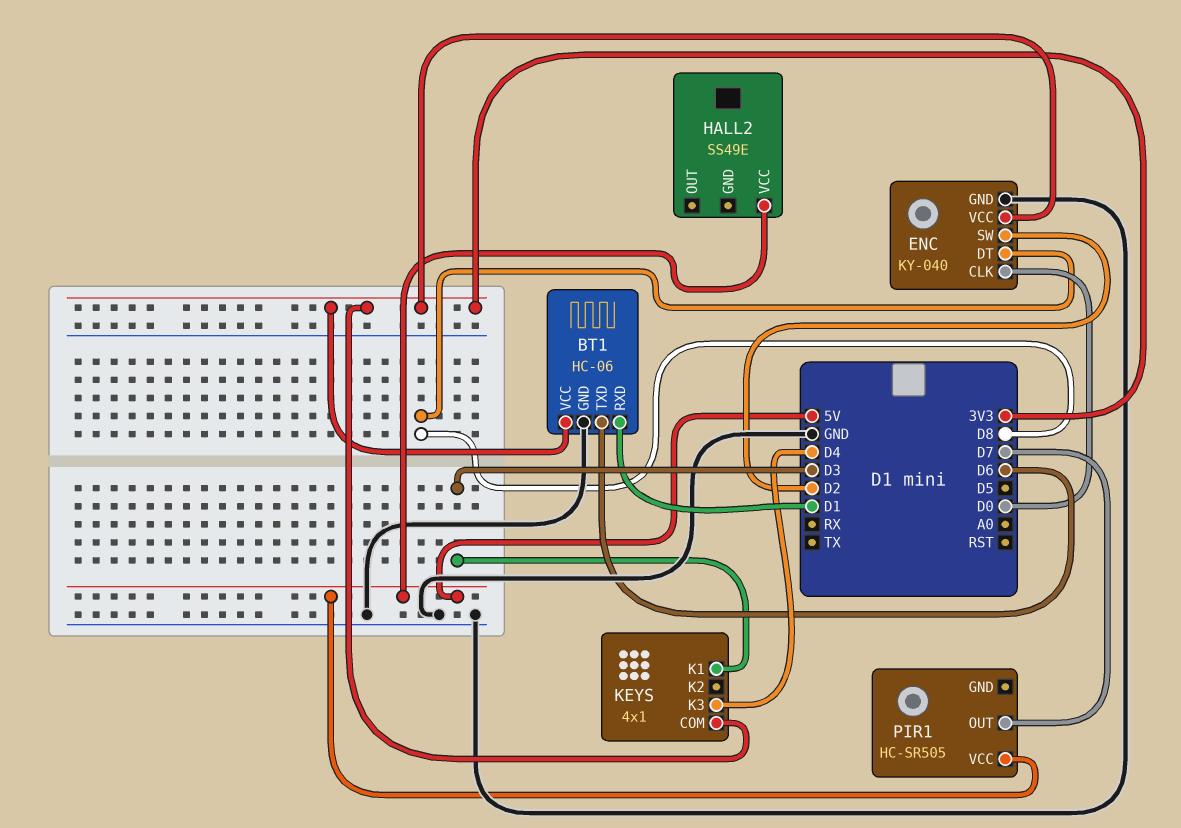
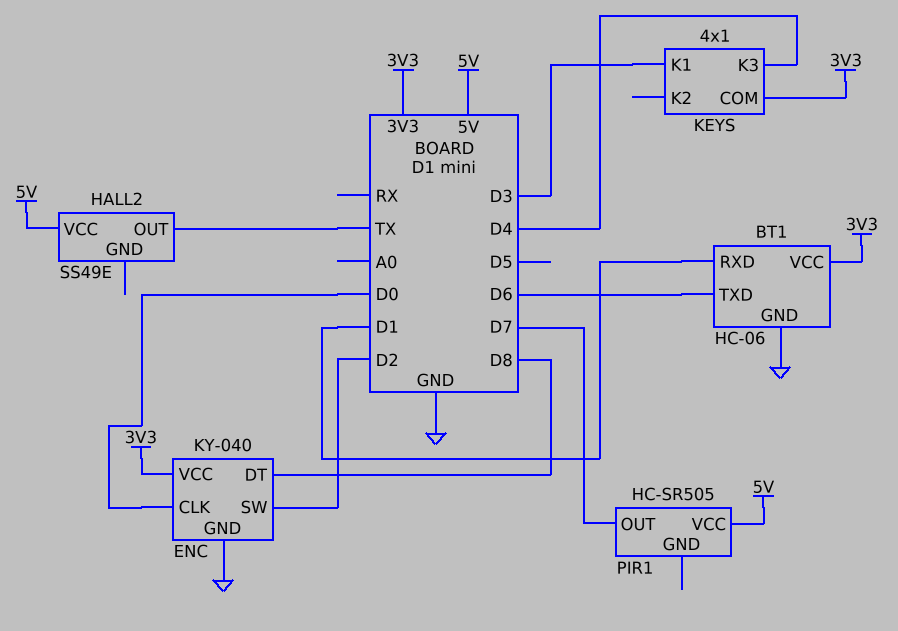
HALL2 pin OUT: none -> TX

